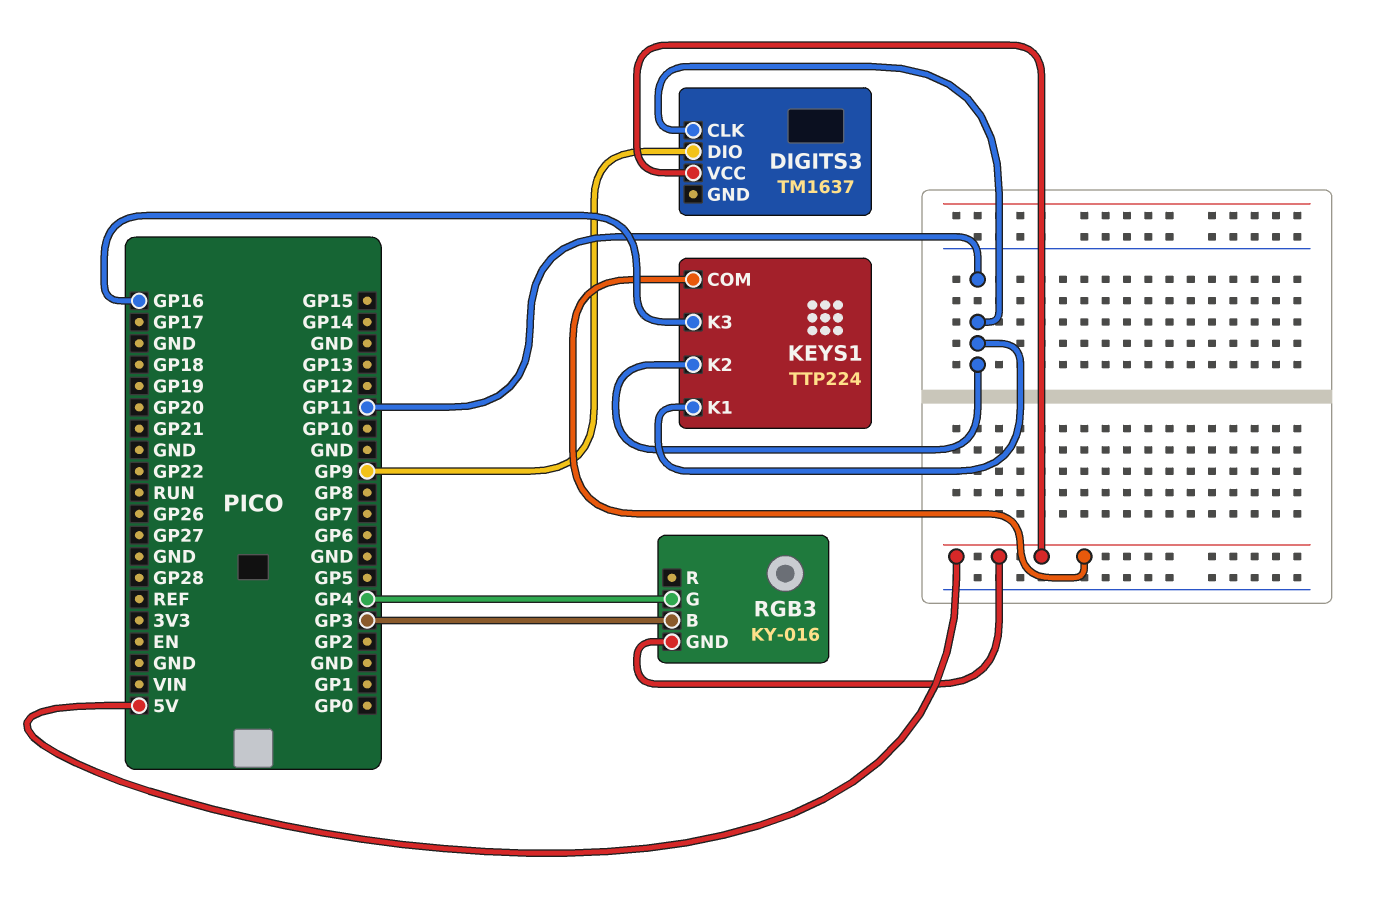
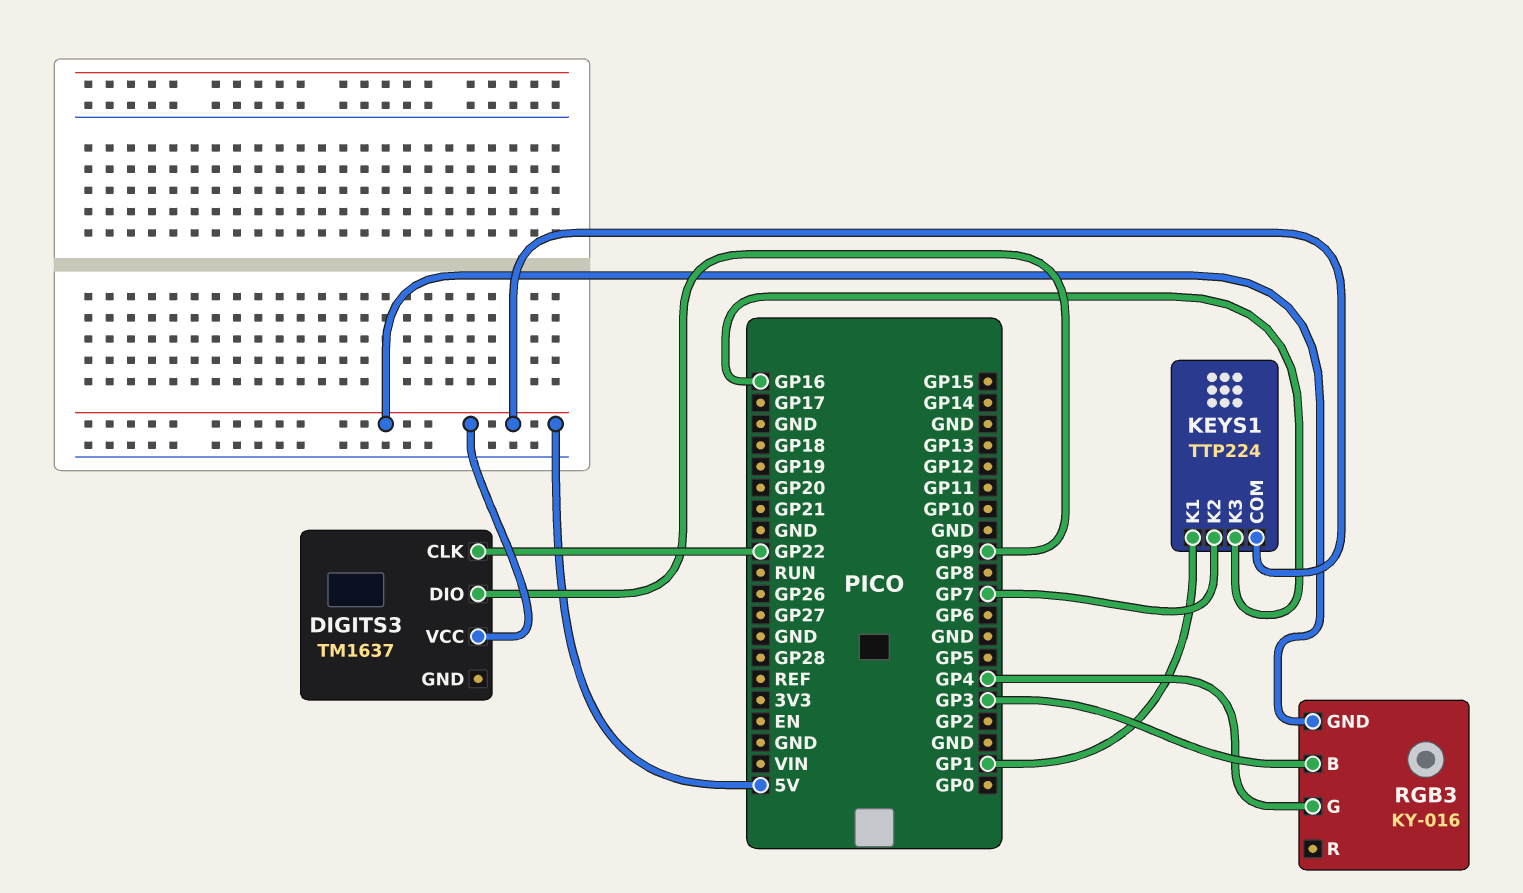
DIGITS3 pin CLK: GP11 -> GP22
KEYS1 pin K1: GP11 -> GP1
KEYS1 pin K2: GP11 -> GP7

